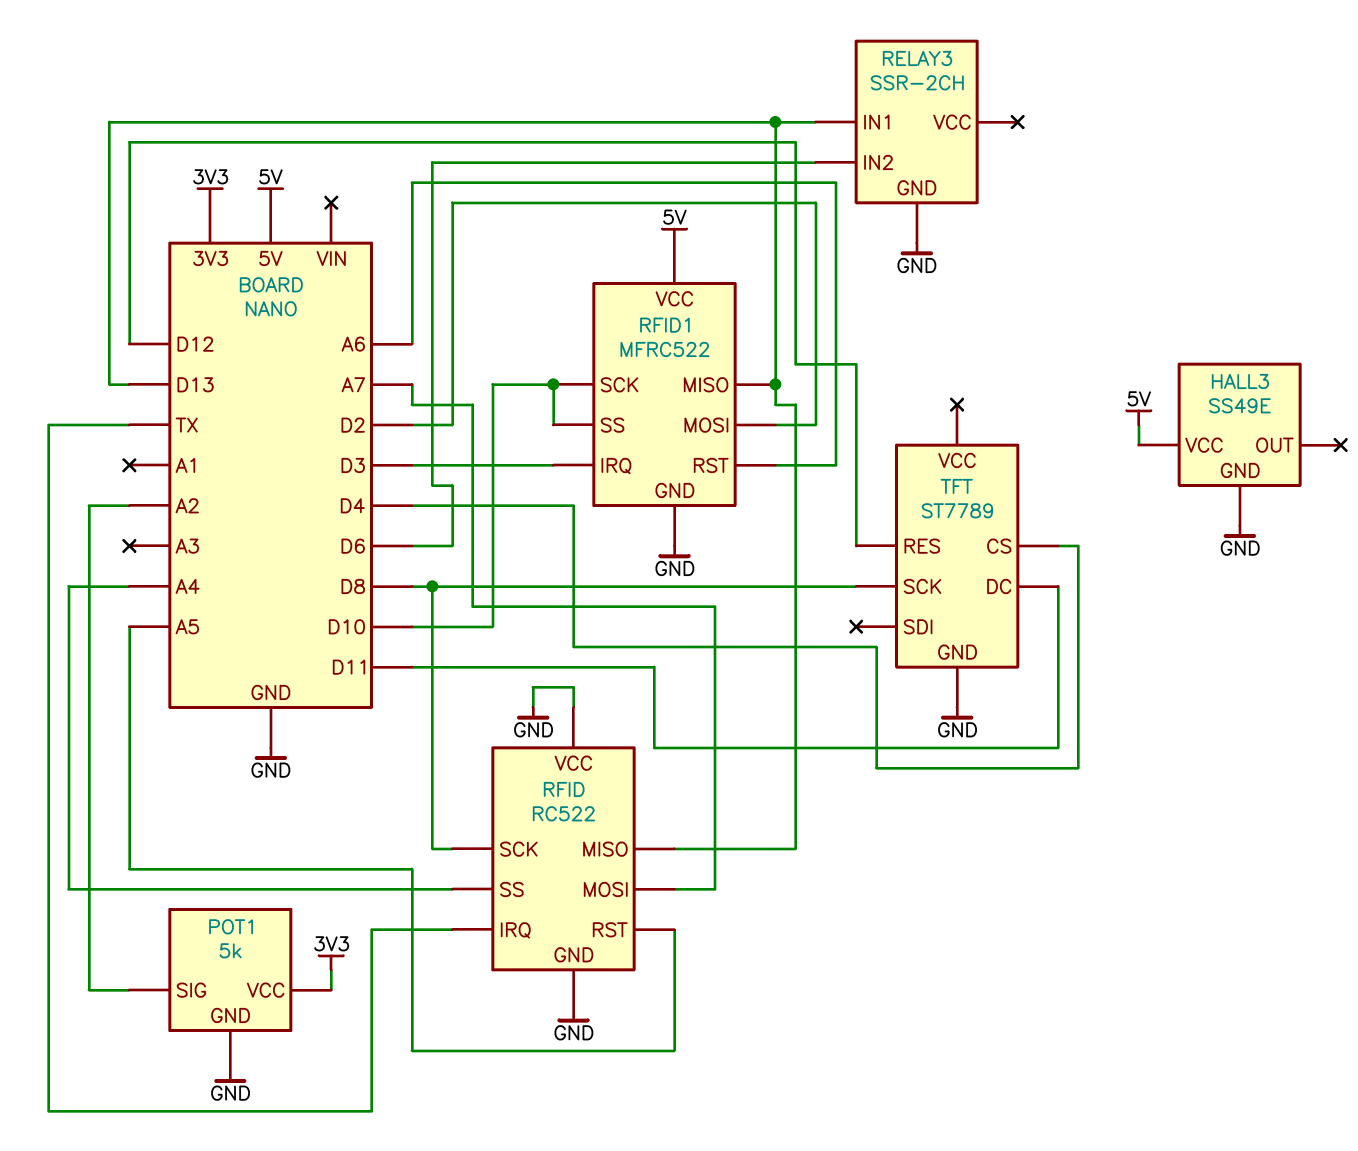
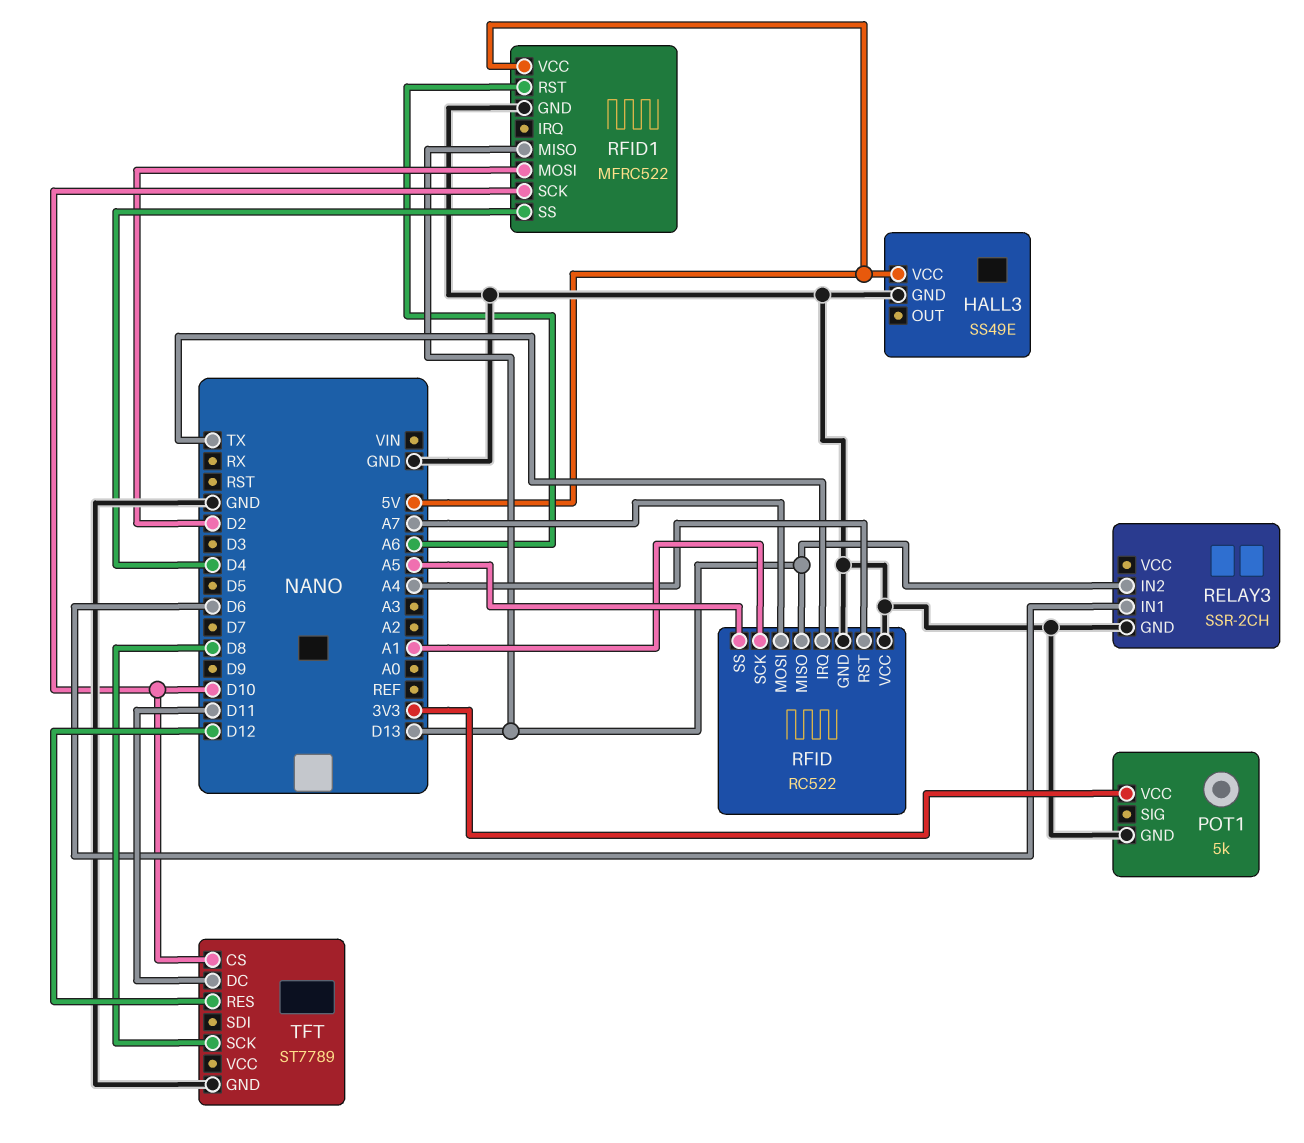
POT1 pin SIG: A2 -> none
RELAY3 pin IN1: D13 -> D6
RELAY3 pin IN2: D6 -> D13
RFID pin RST: A5 -> A4
RFID pin SCK: D8 -> A1
RFID pin SS: A4 -> A5
RFID1 pin IRQ: D3 -> none
RFID1 pin SS: D10 -> D4
TFT pin CS: D4 -> D10

